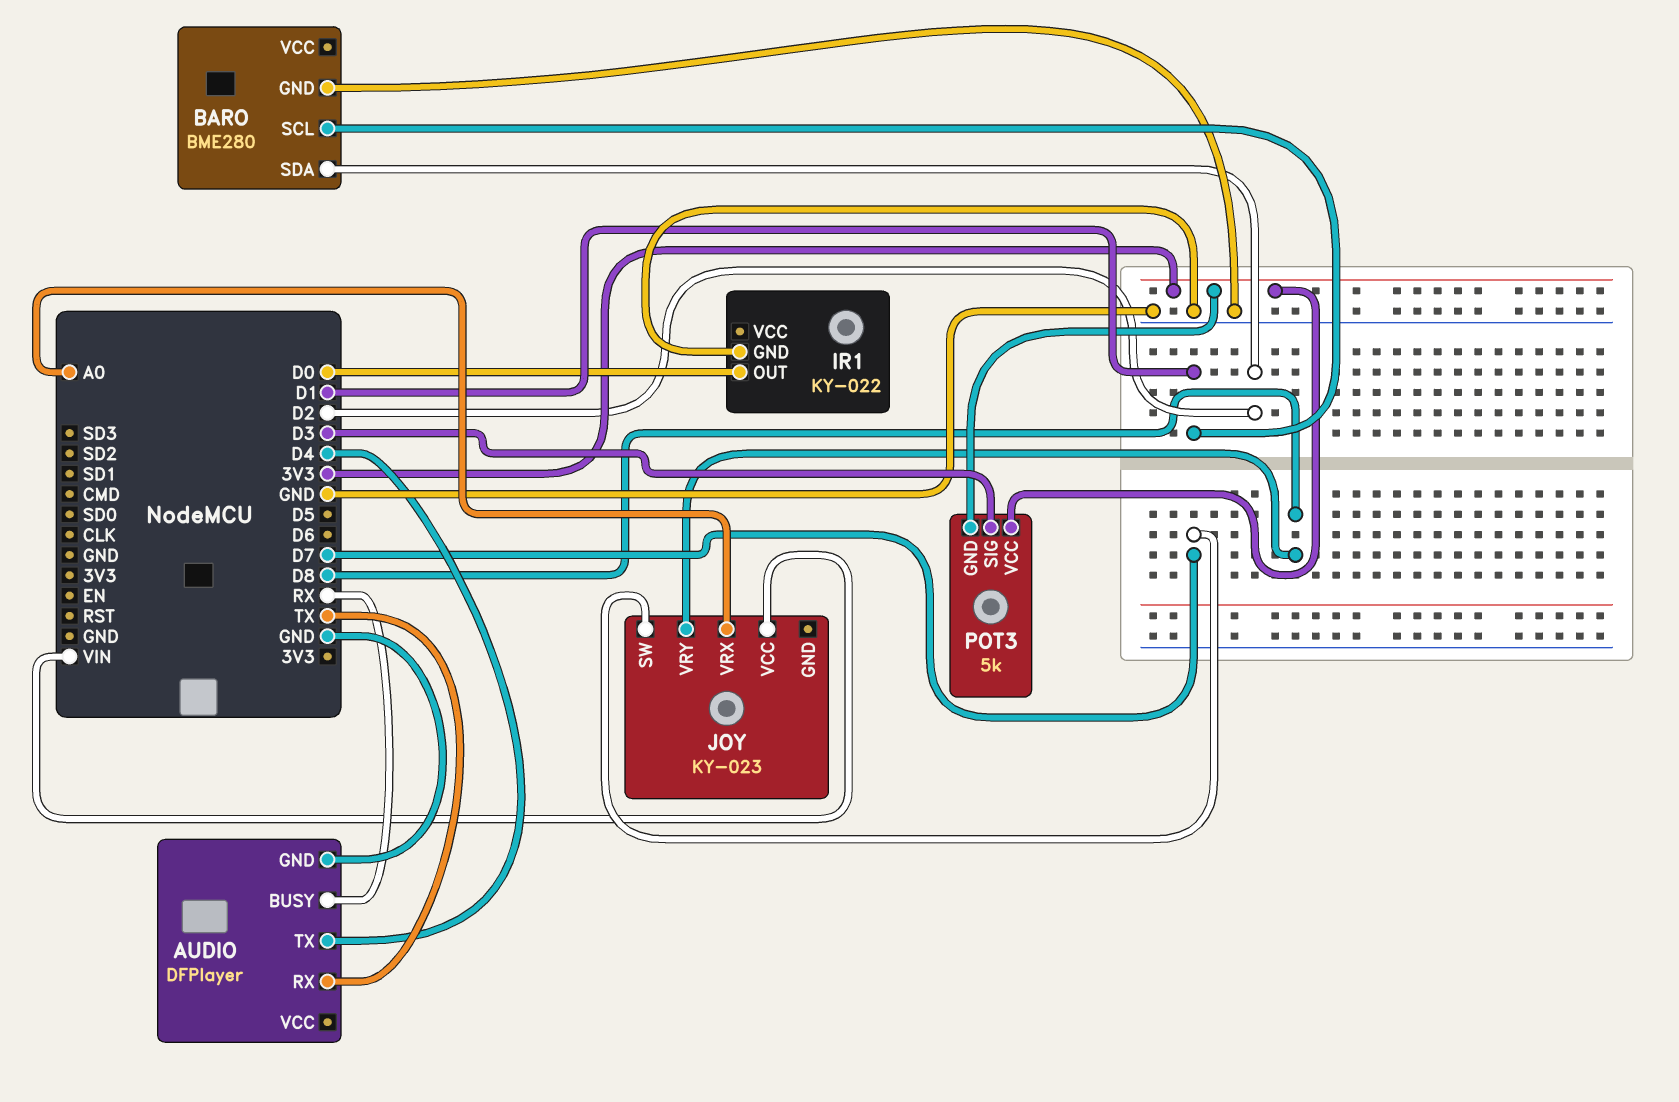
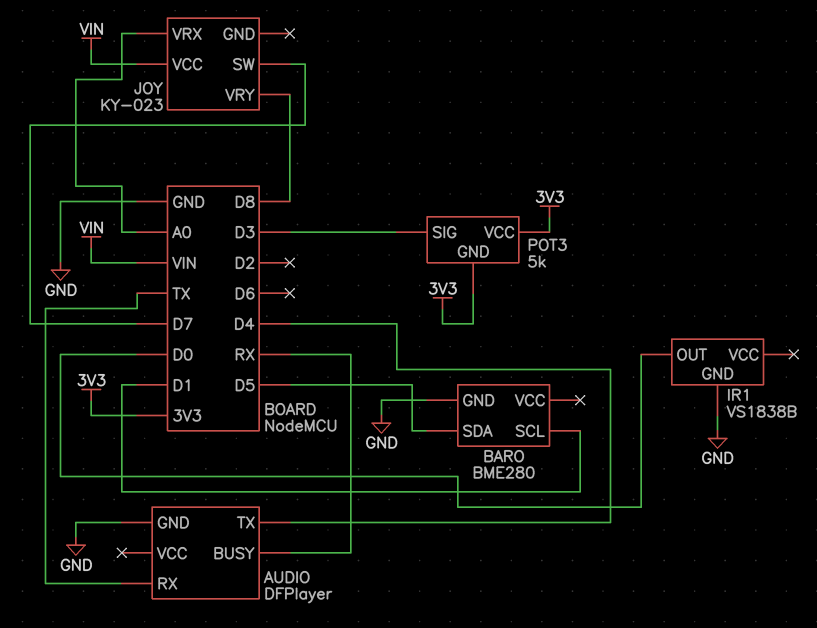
BARO pin SDA: D2 -> D5
IR1: KY-022 -> VS1838B

